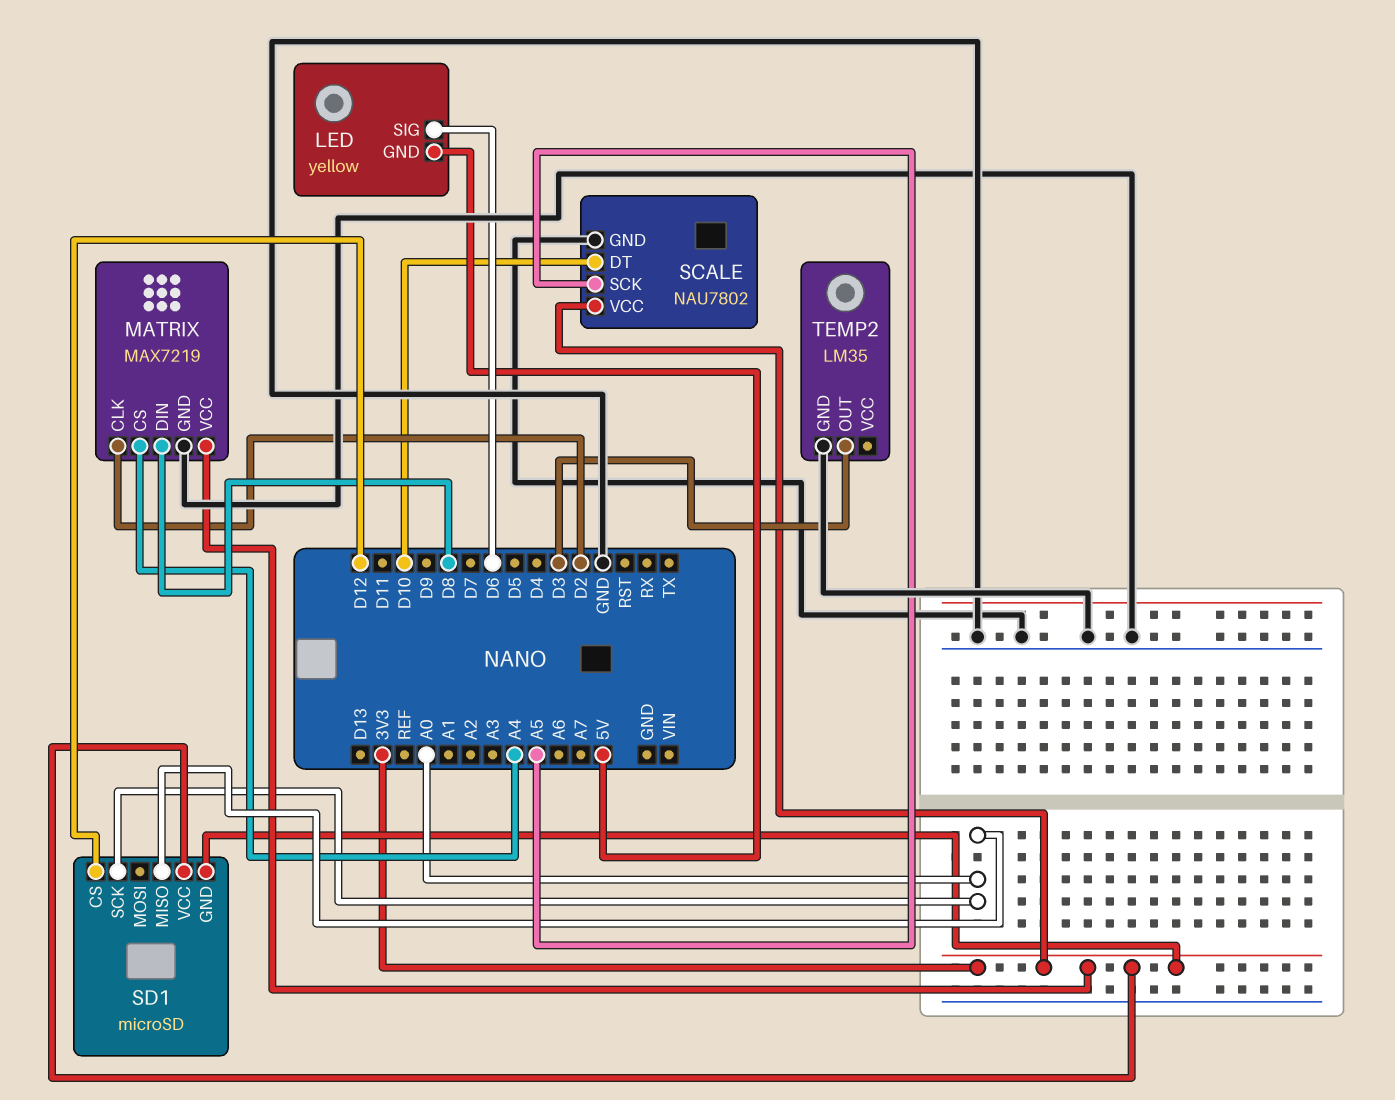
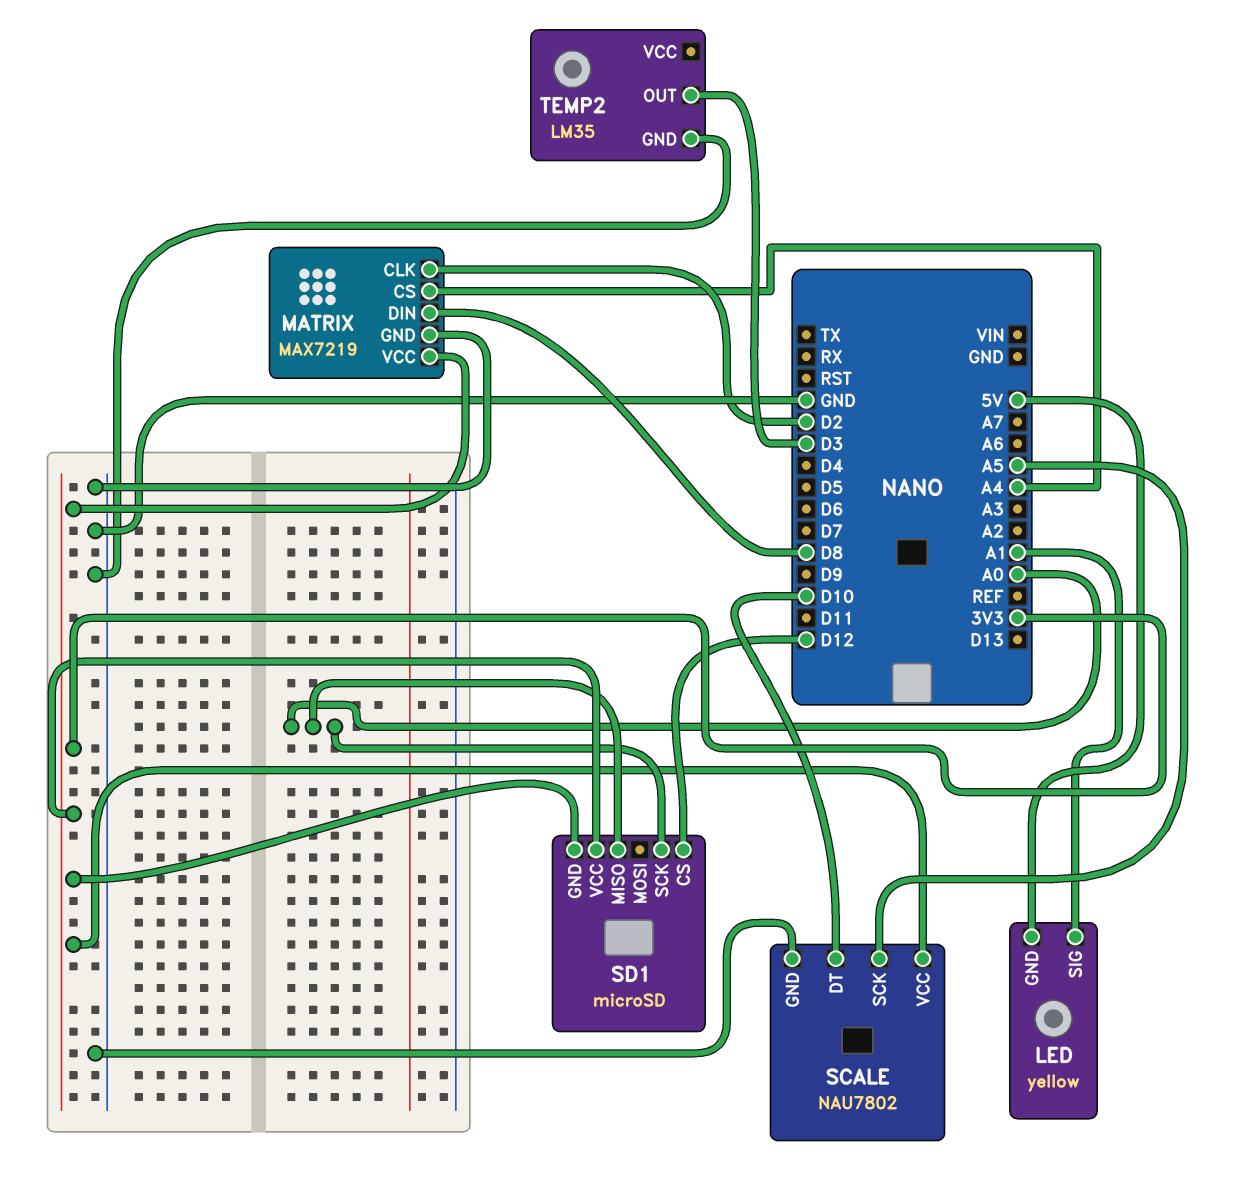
LED pin SIG: D6 -> A1

